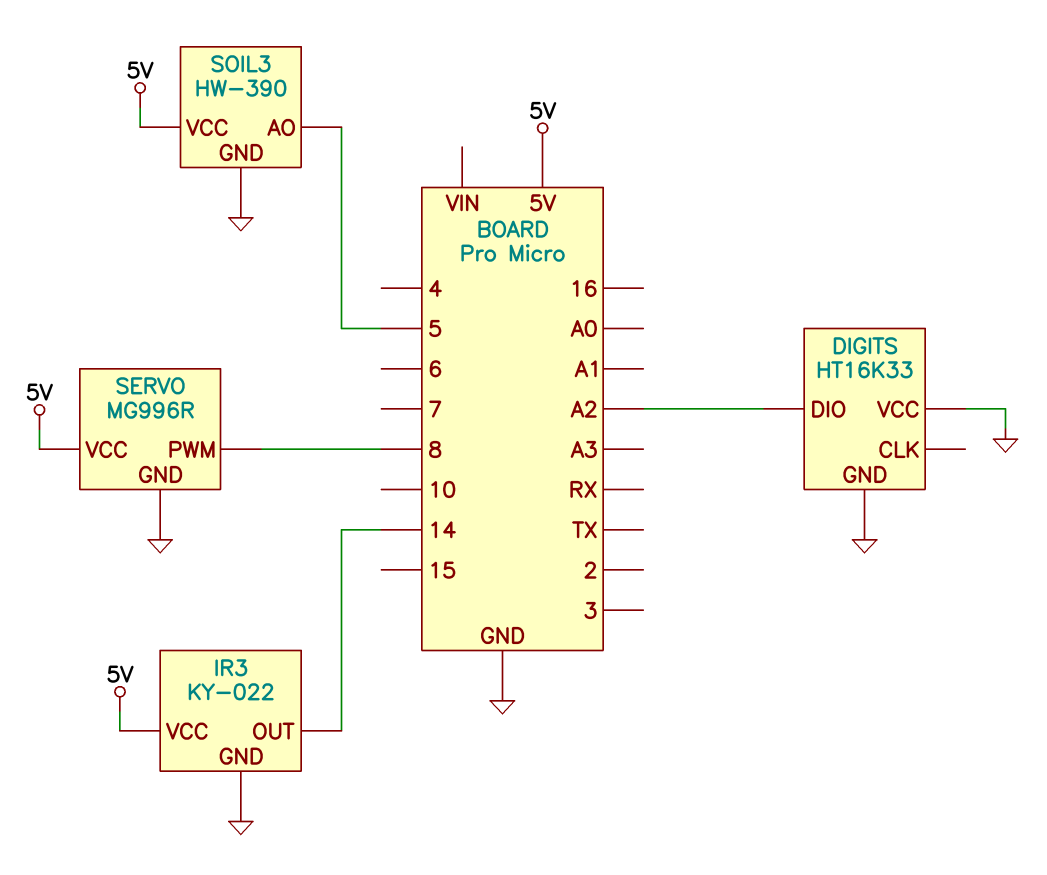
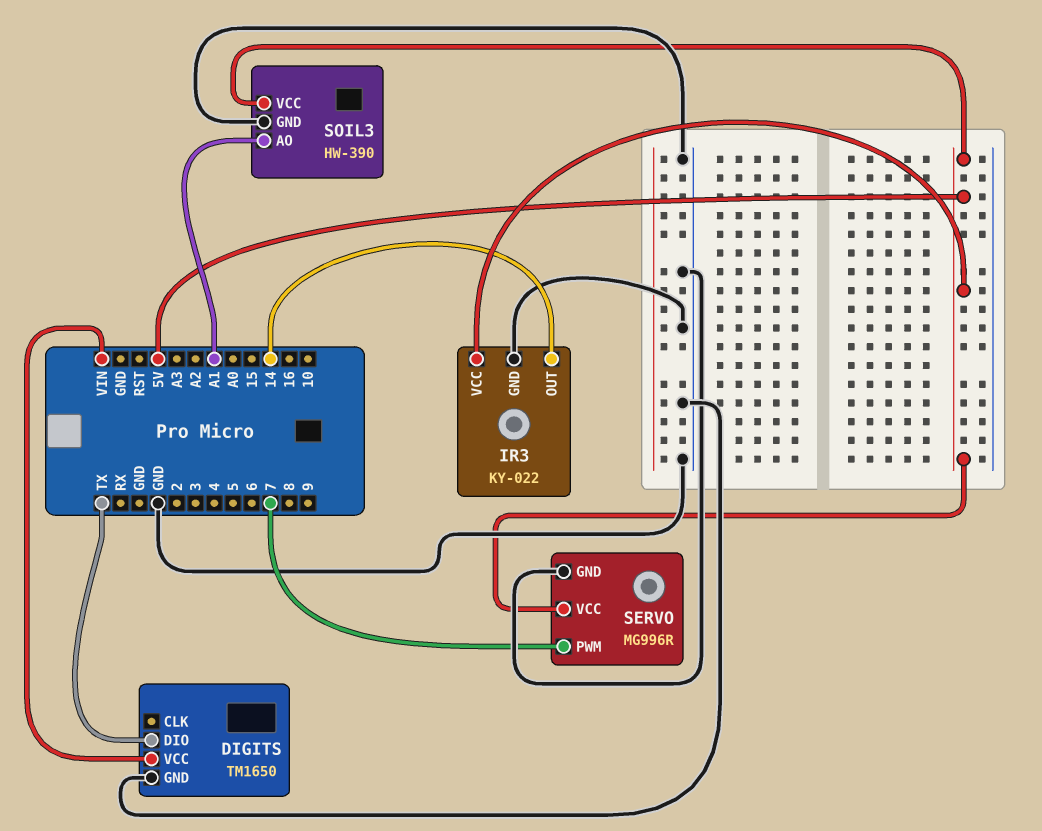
DIGITS: HT16K33 -> TM1650
DIGITS pin DIO: A2 -> TX
DIGITS pin VCC: GND -> VIN
SERVO pin PWM: 8 -> 7
SOIL3 pin AO: 5 -> A1

